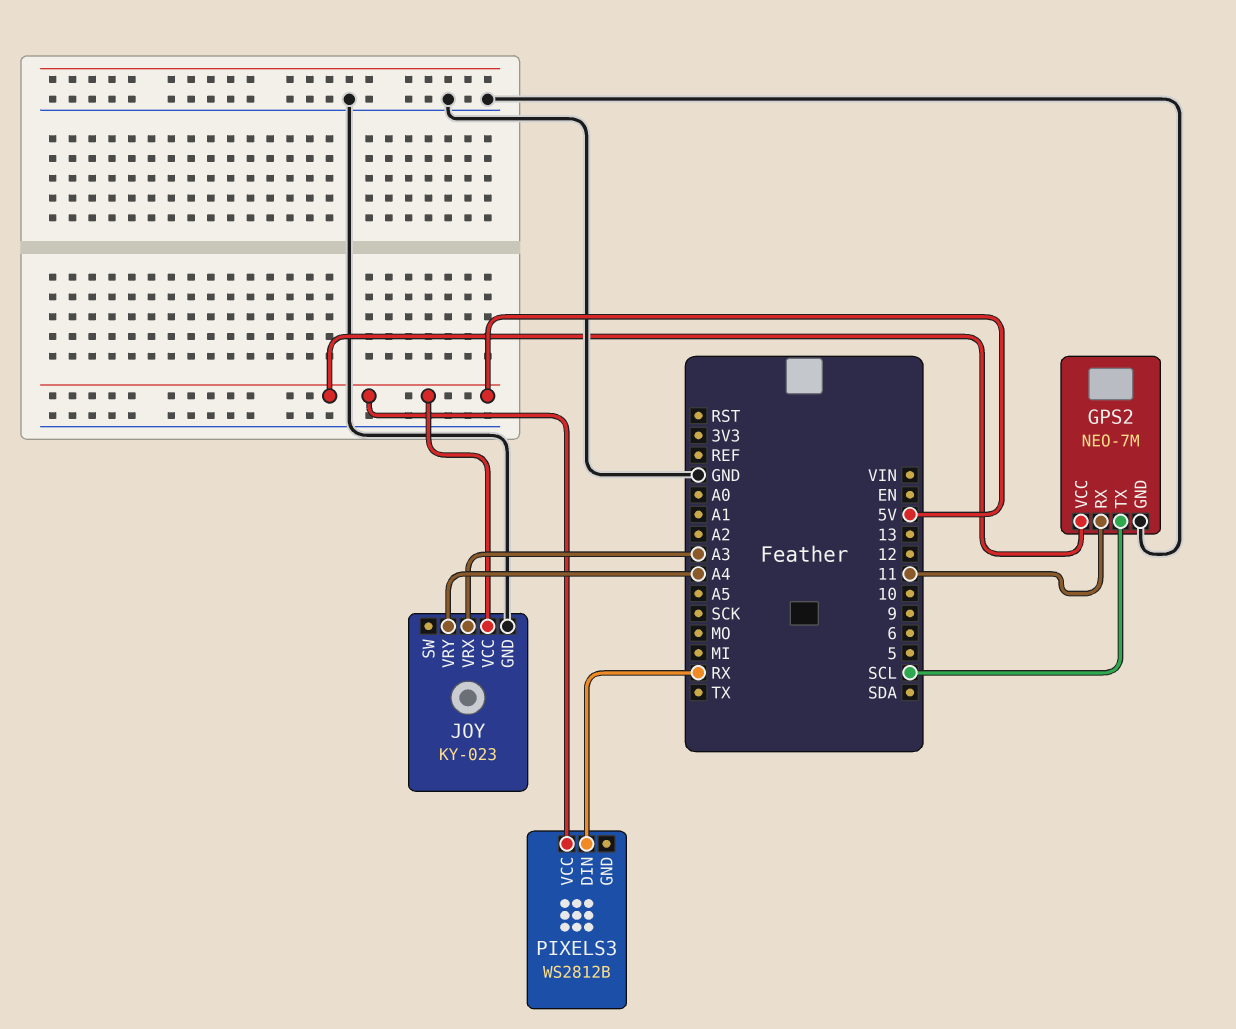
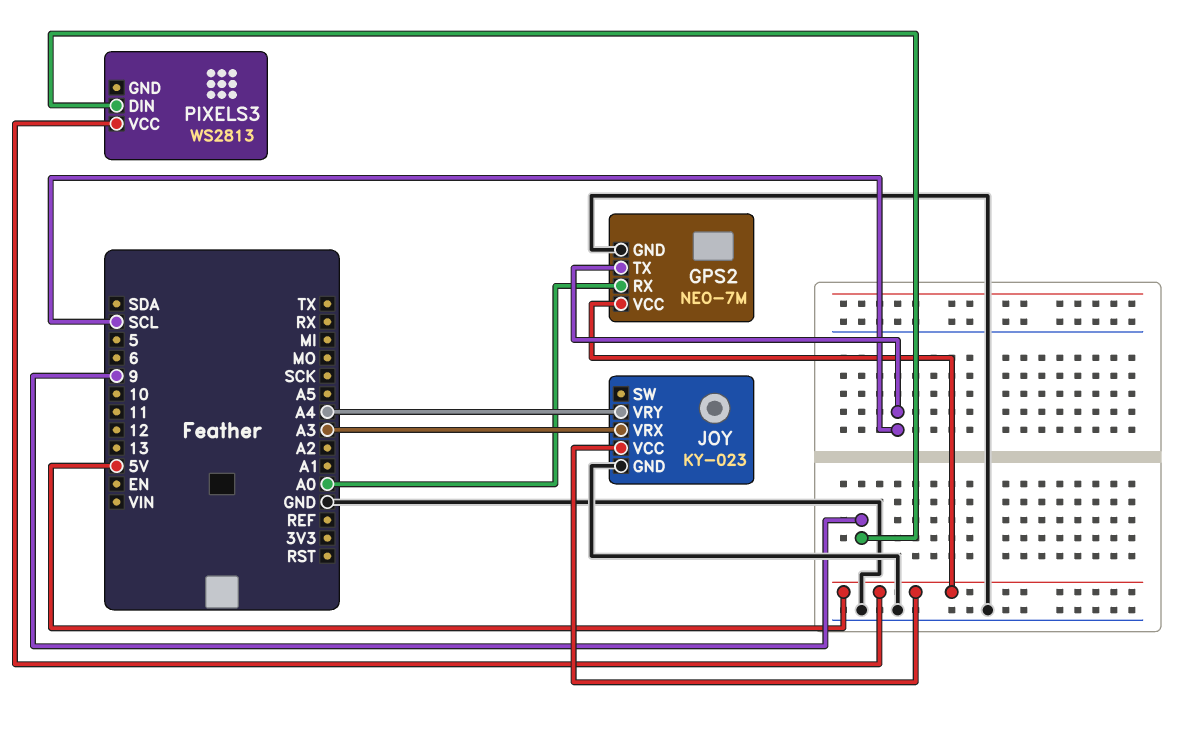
GPS2 pin RX: 11 -> A0
PIXELS3: WS2812B -> WS2813
PIXELS3 pin DIN: RX -> 9

